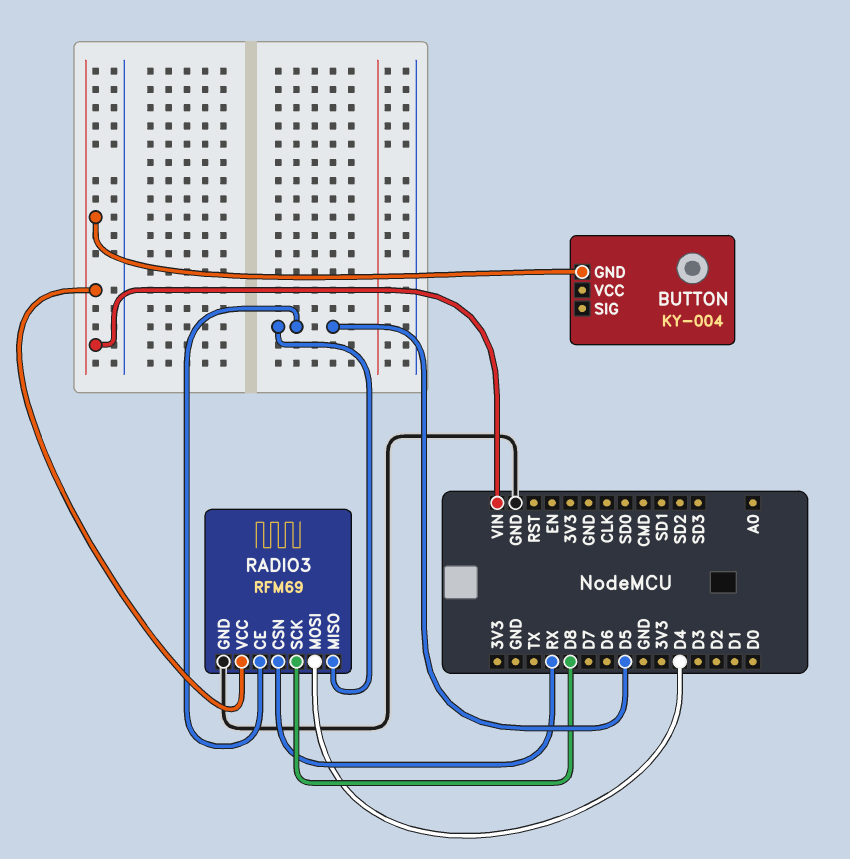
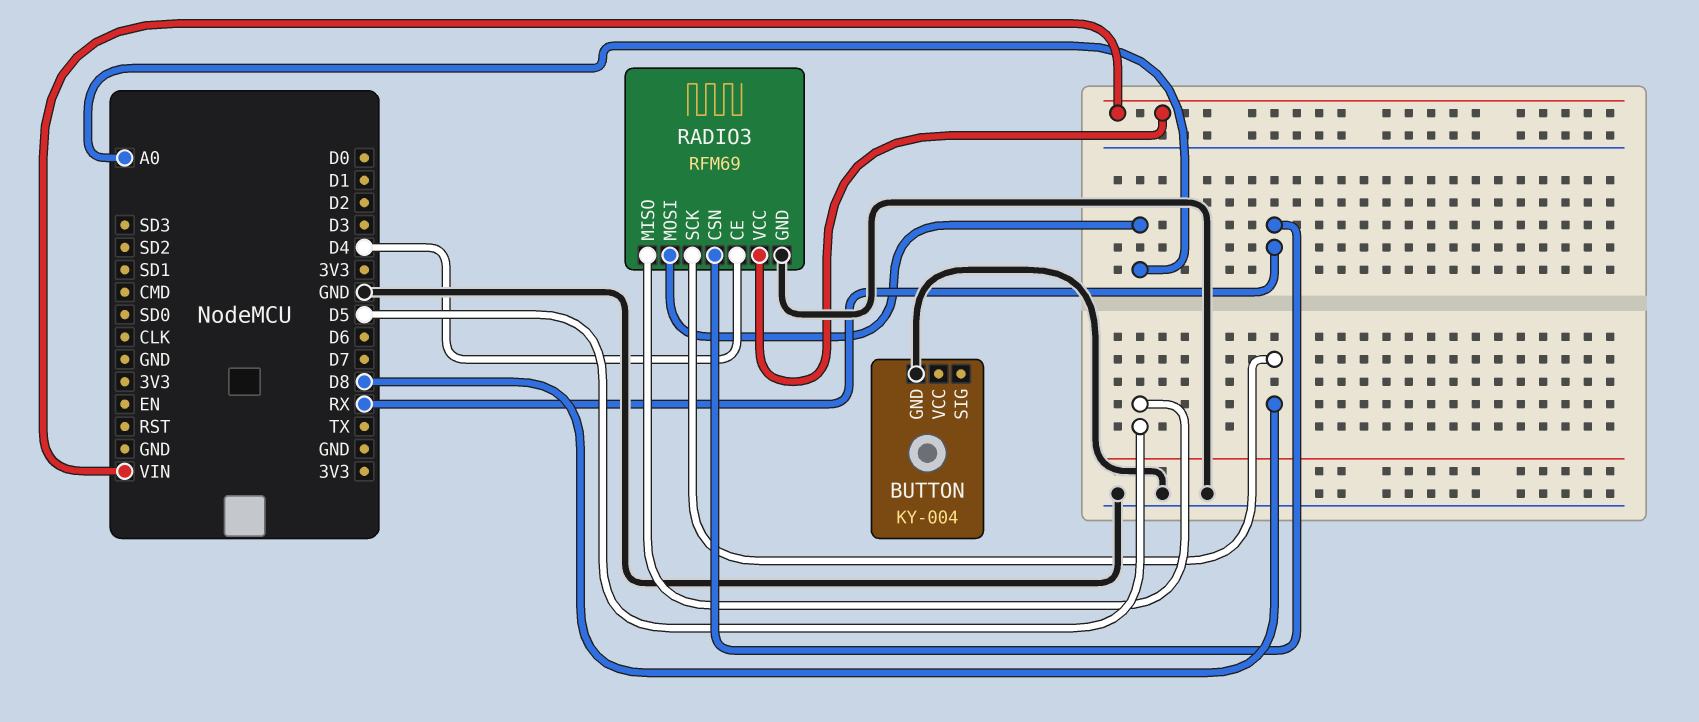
BUTTON pin GND: VIN -> GND
RADIO3 pin CE: D5 -> D4
RADIO3 pin MOSI: D4 -> A0

